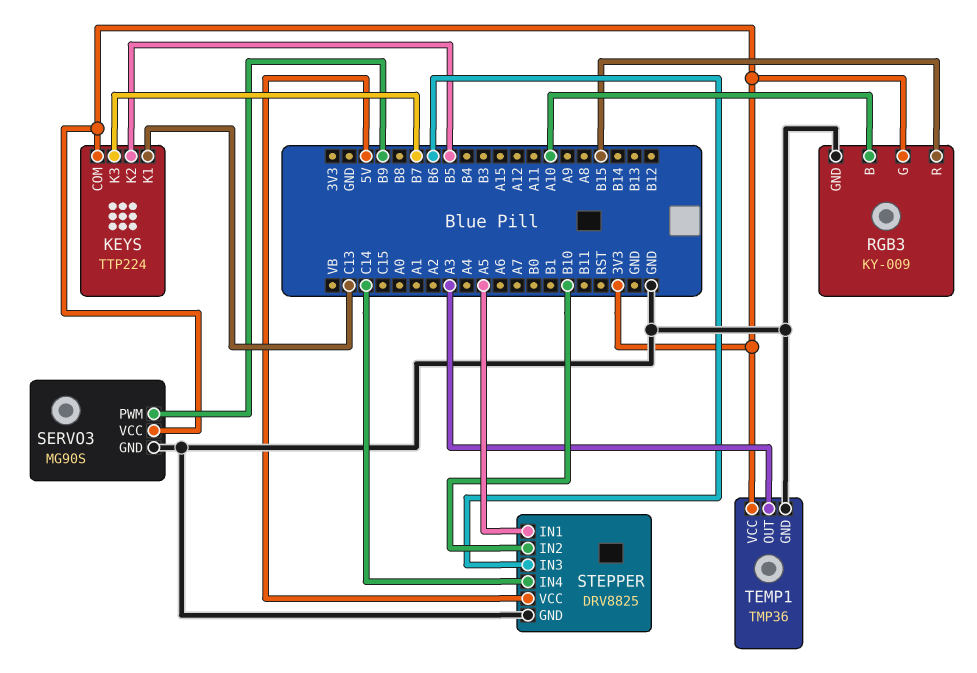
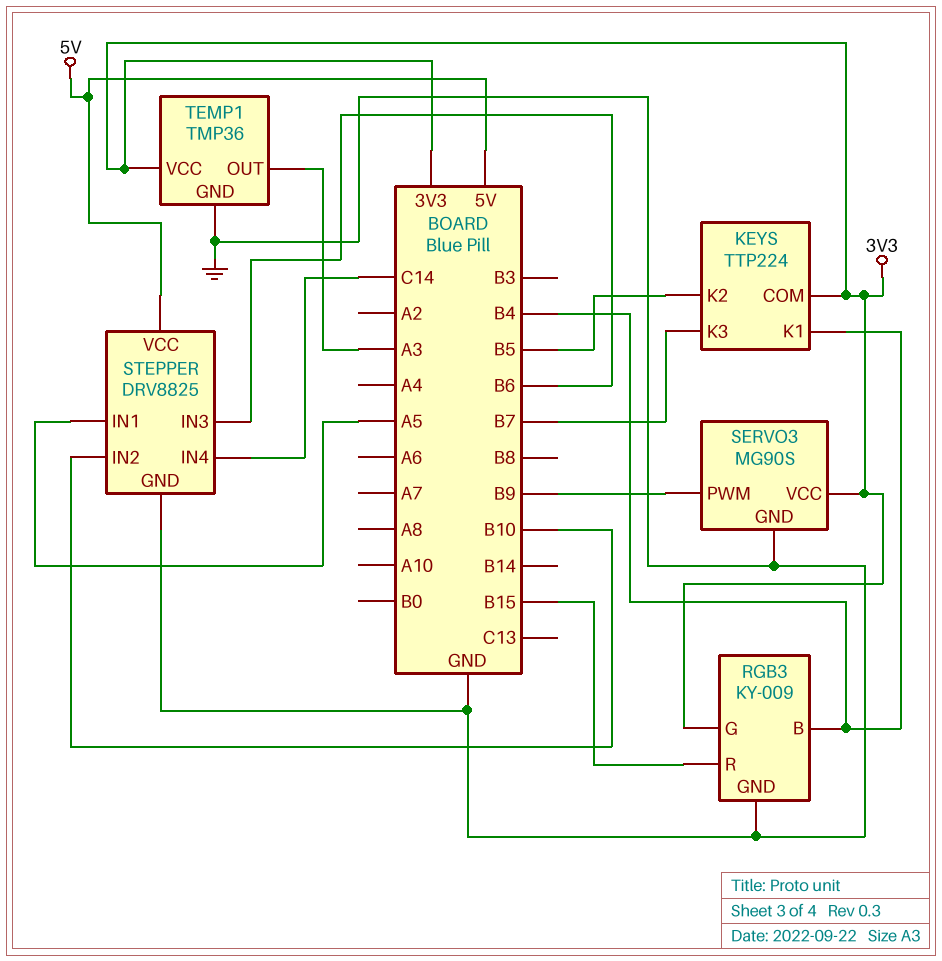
KEYS pin K1: C13 -> B4
RGB3 pin B: A10 -> B4

